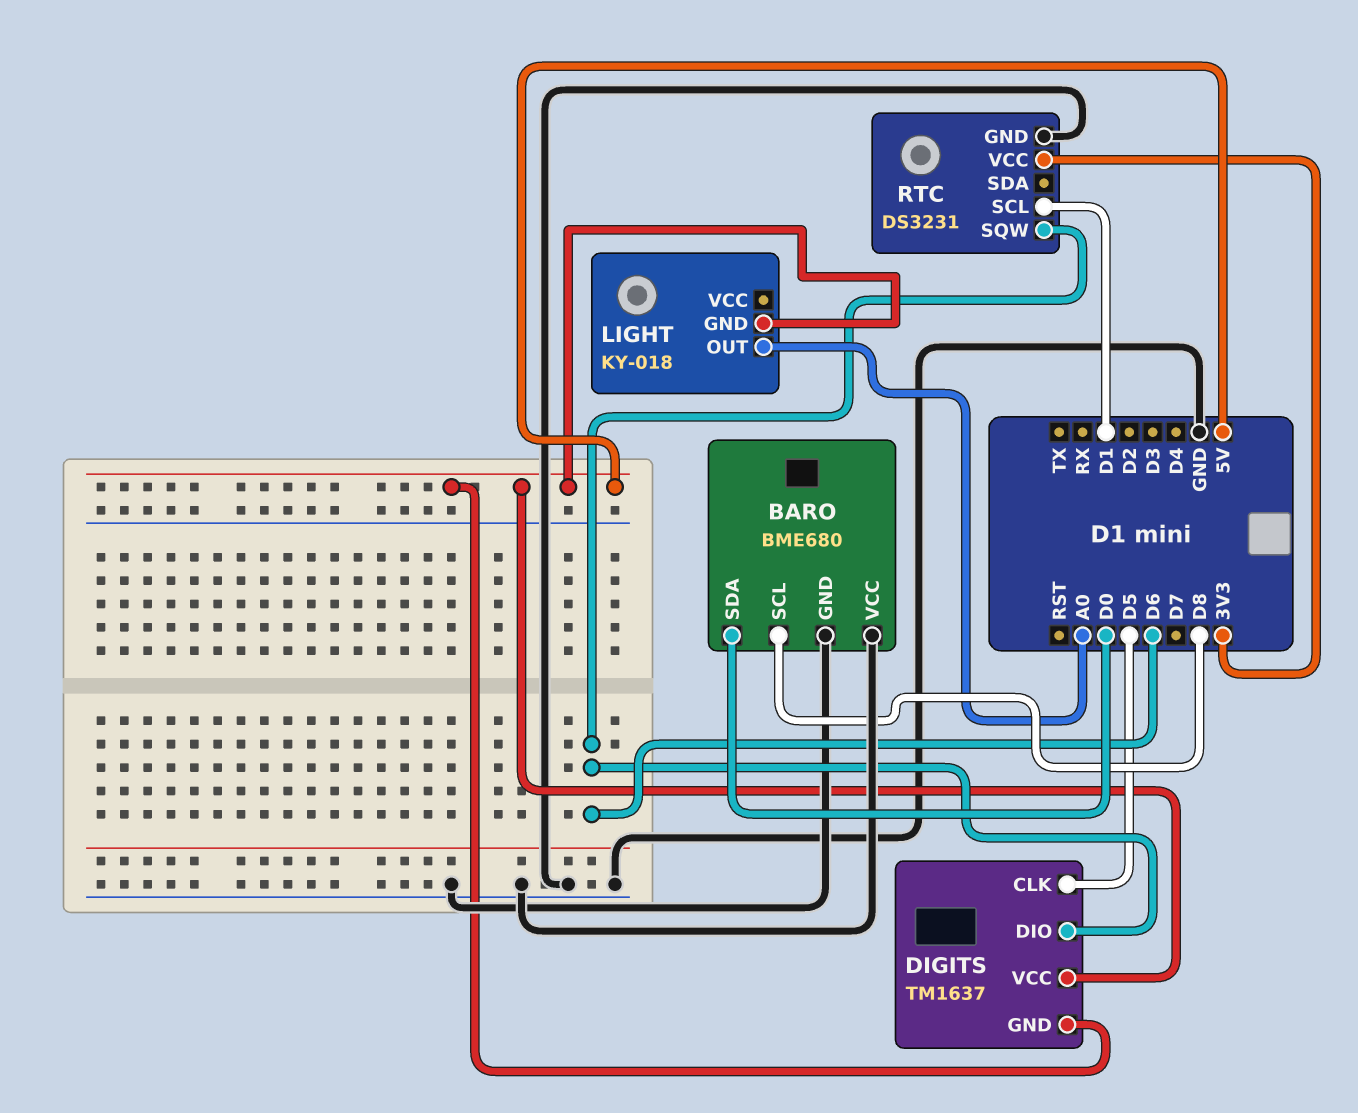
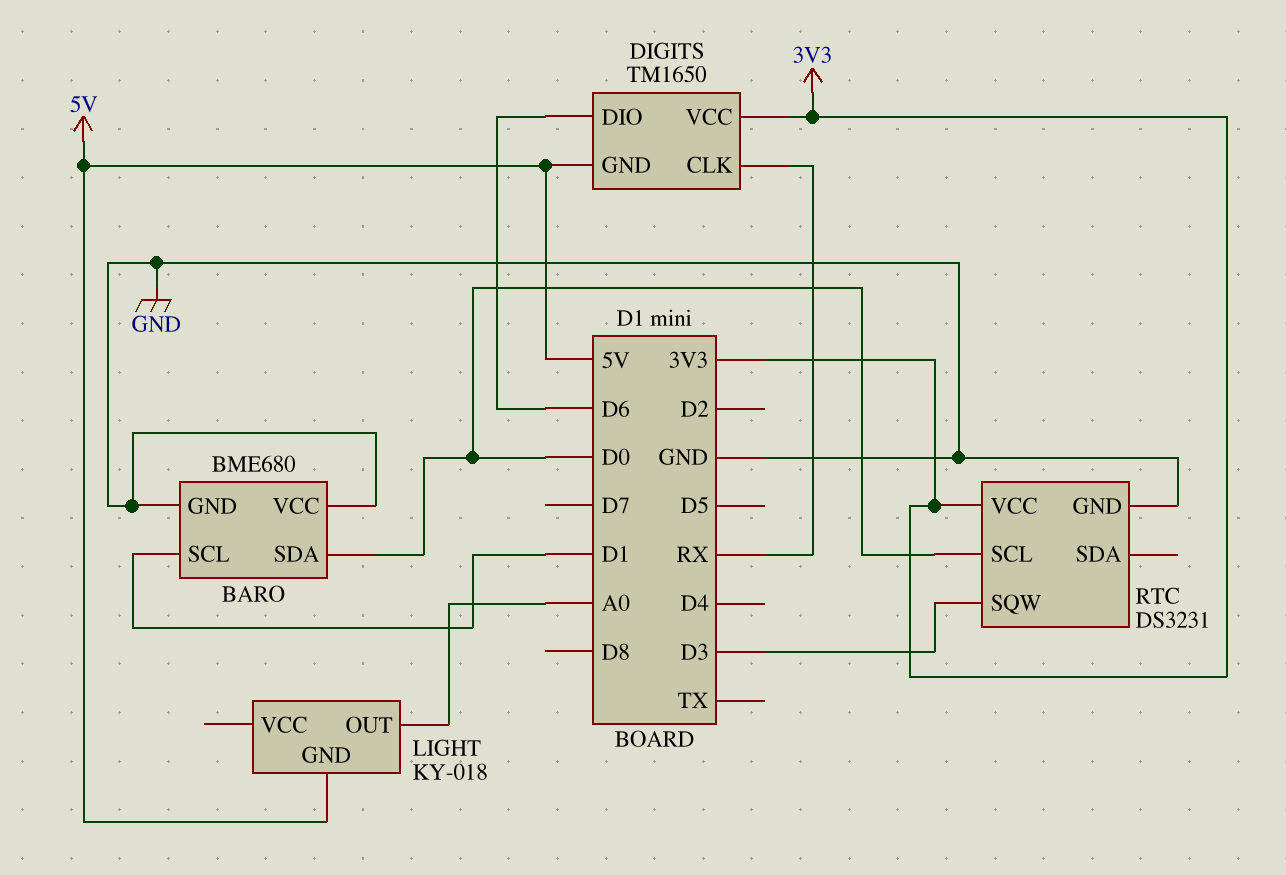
BARO pin SCL: D8 -> D1
DIGITS: TM1637 -> TM1650
DIGITS pin CLK: D5 -> RX
DIGITS pin VCC: 5V -> 3V3
RTC pin SCL: D1 -> D0
RTC pin SQW: D6 -> D3

